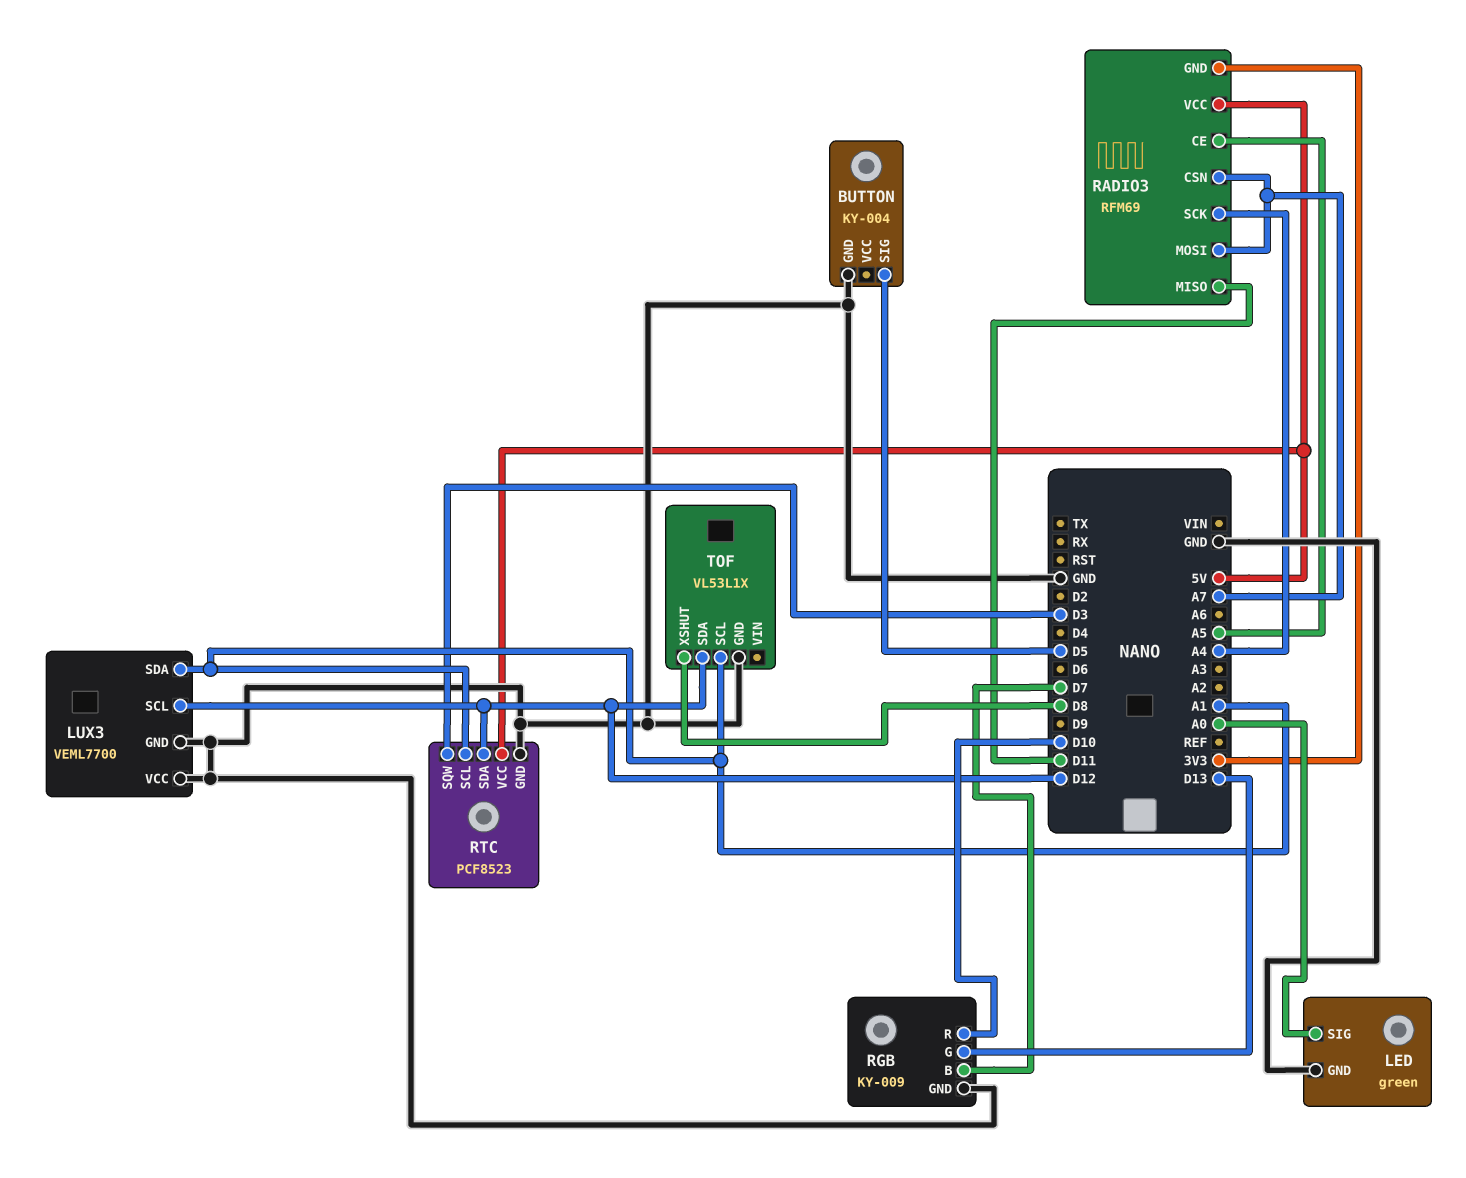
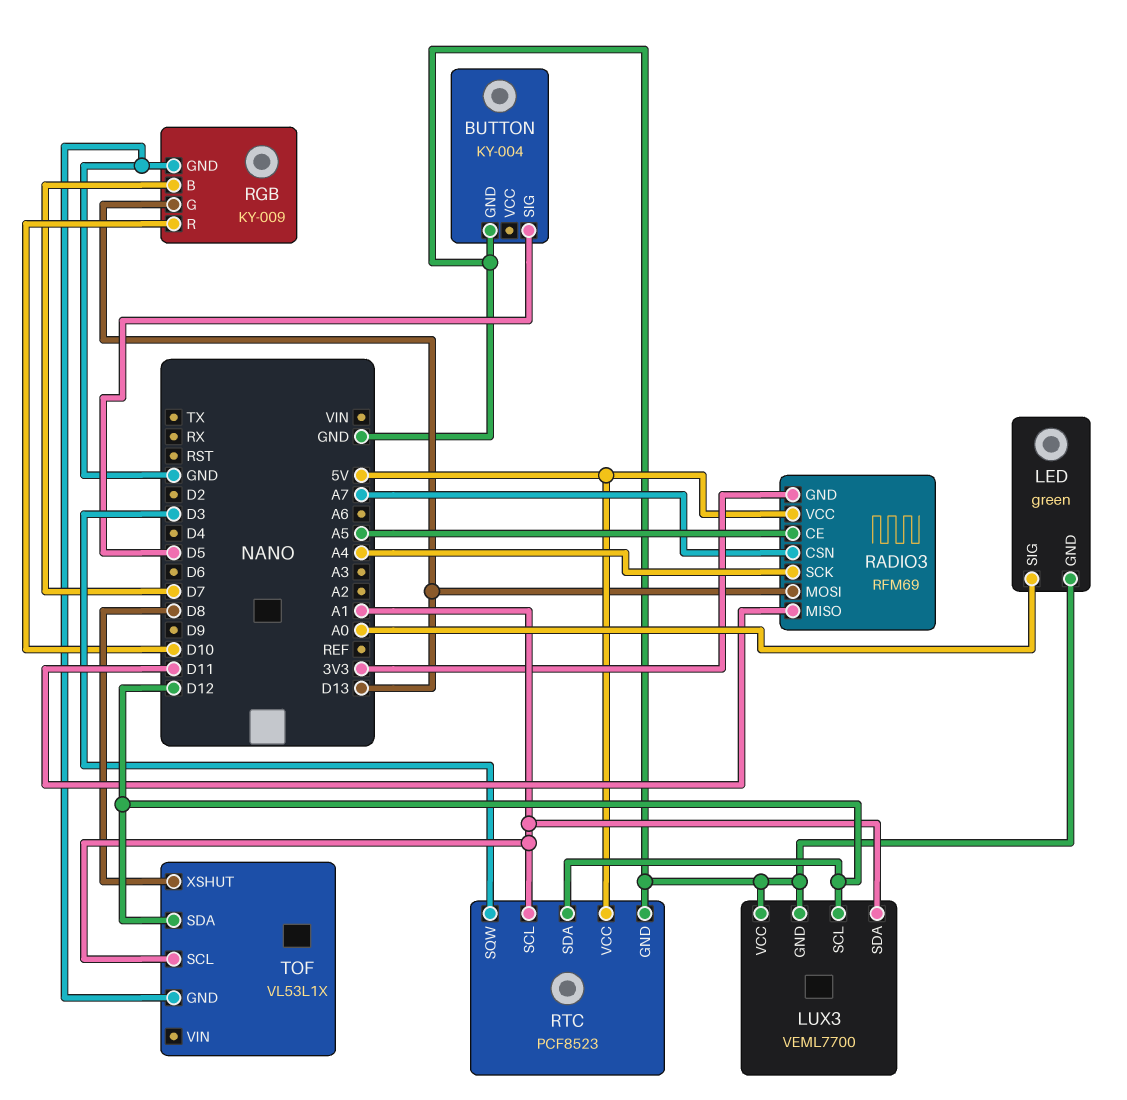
RADIO3 pin MOSI: A7 -> D13

